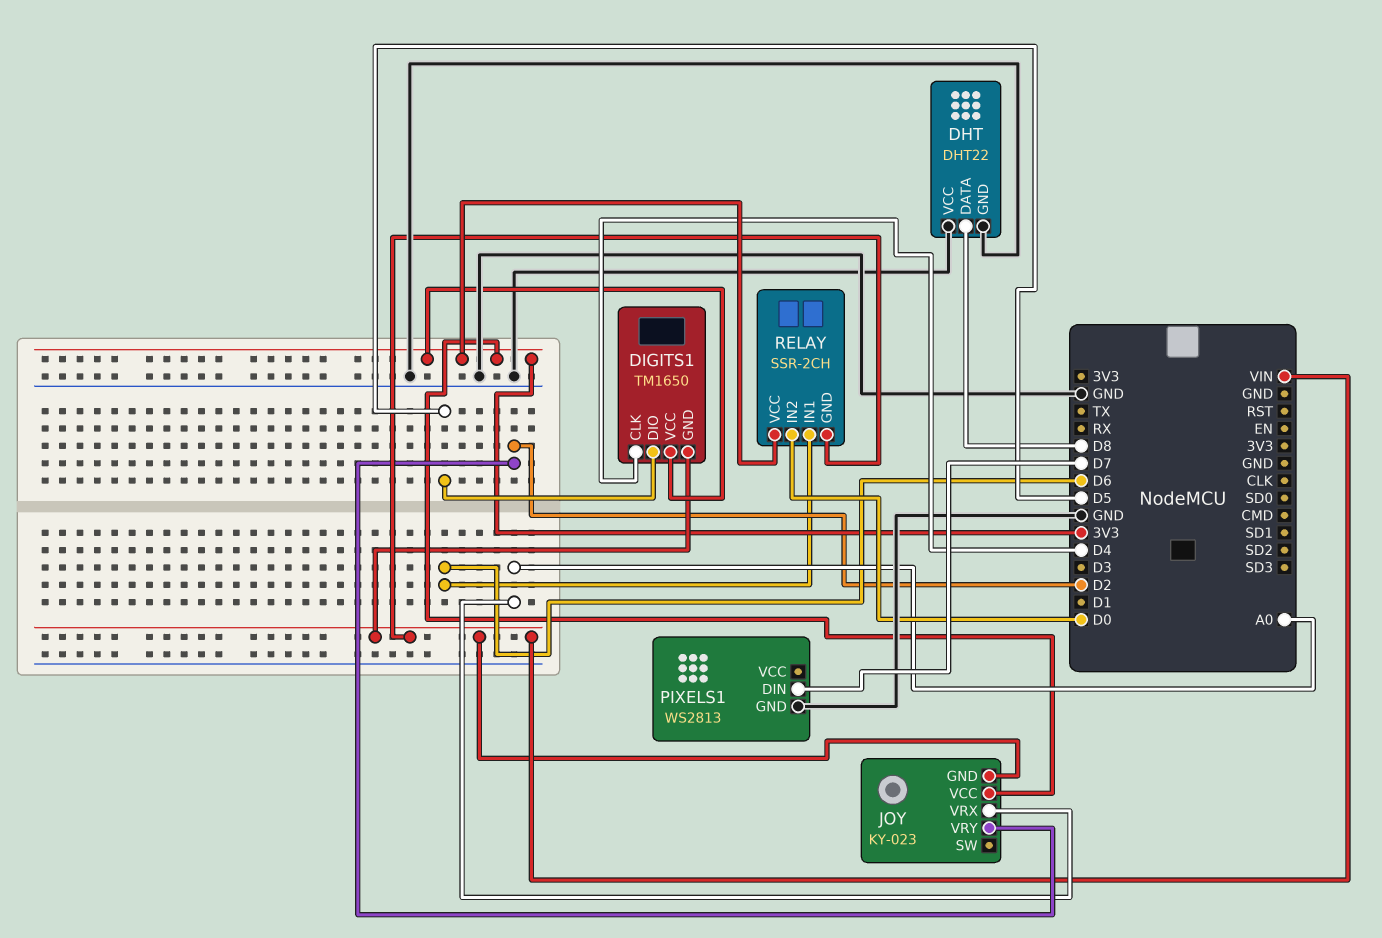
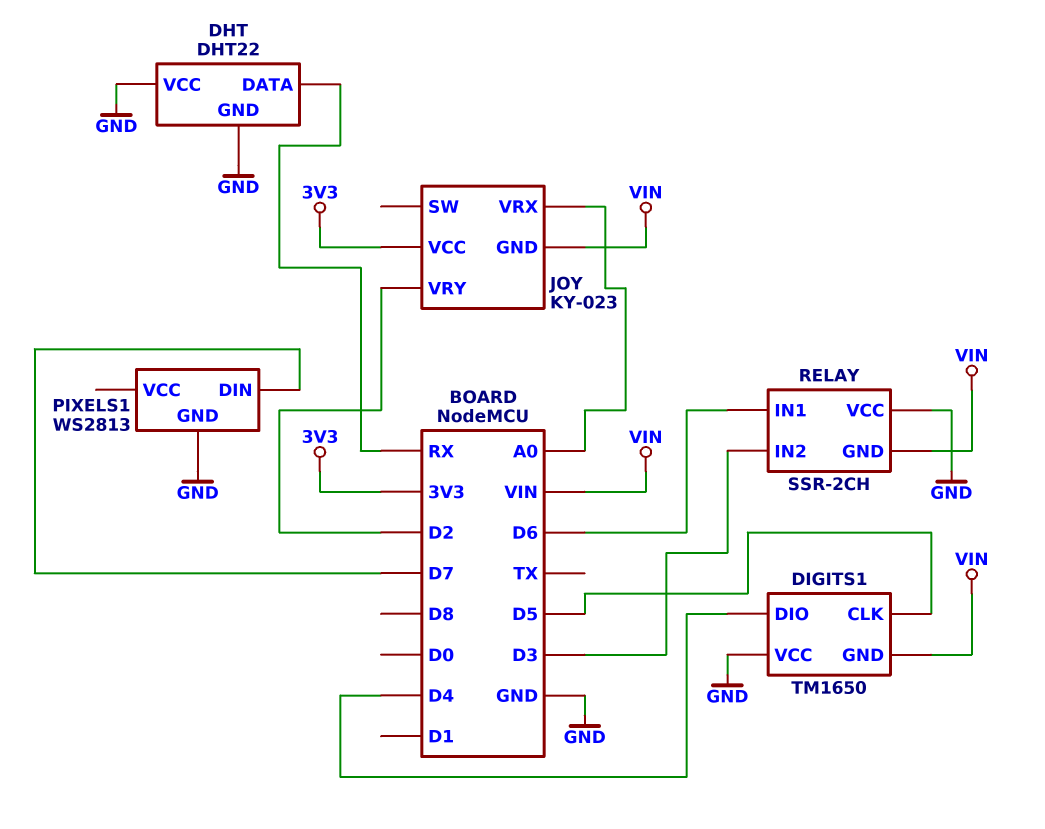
DHT pin DATA: D8 -> RX
DIGITS1 pin CLK: D4 -> D5
DIGITS1 pin DIO: D5 -> D4
DIGITS1 pin VCC: 3V3 -> GND
RELAY pin IN2: D0 -> D3
RELAY pin VCC: 3V3 -> GND

